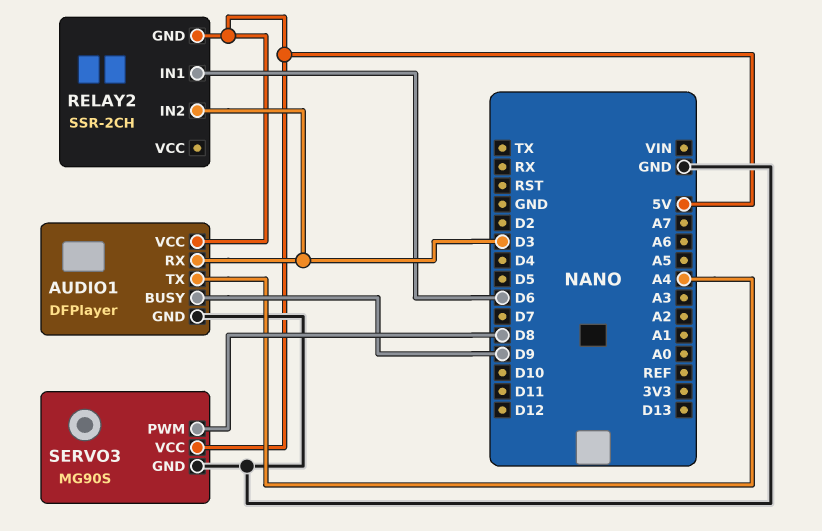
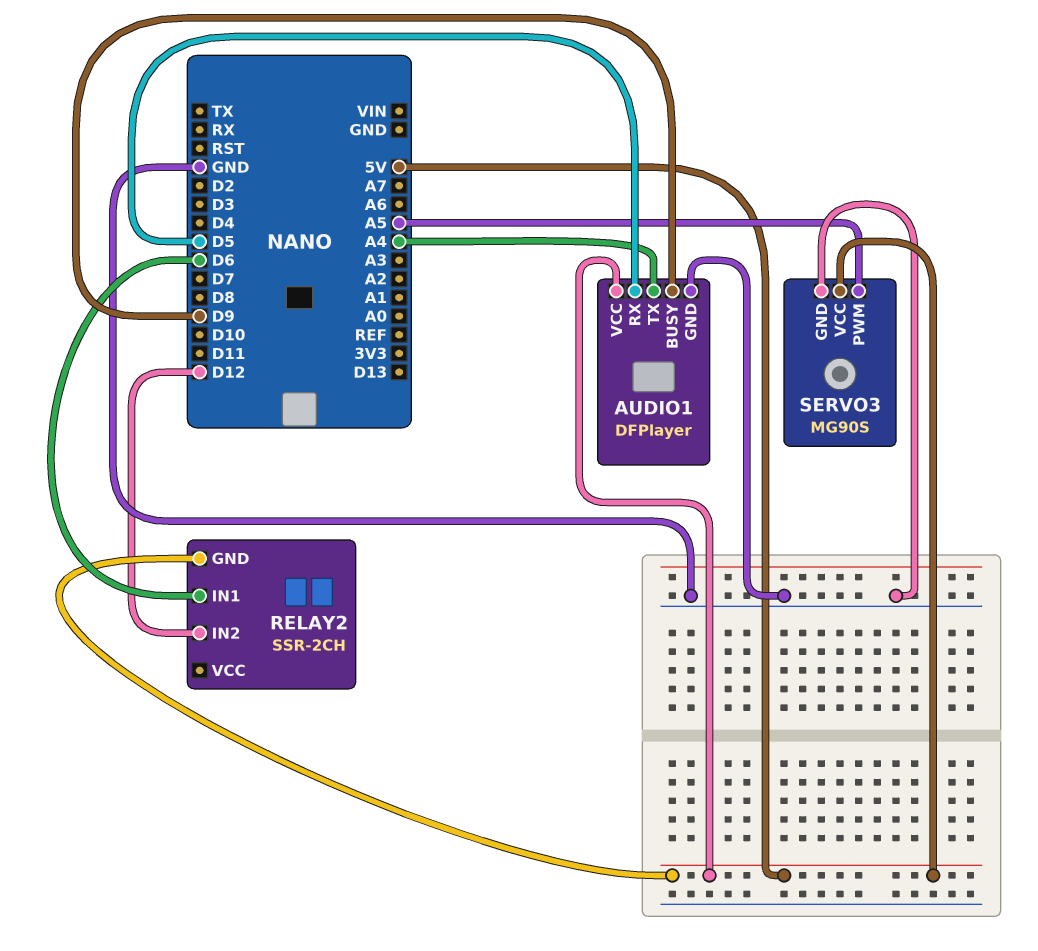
AUDIO1 pin RX: D3 -> D5
RELAY2 pin IN2: D3 -> D12
SERVO3 pin PWM: D8 -> A5

